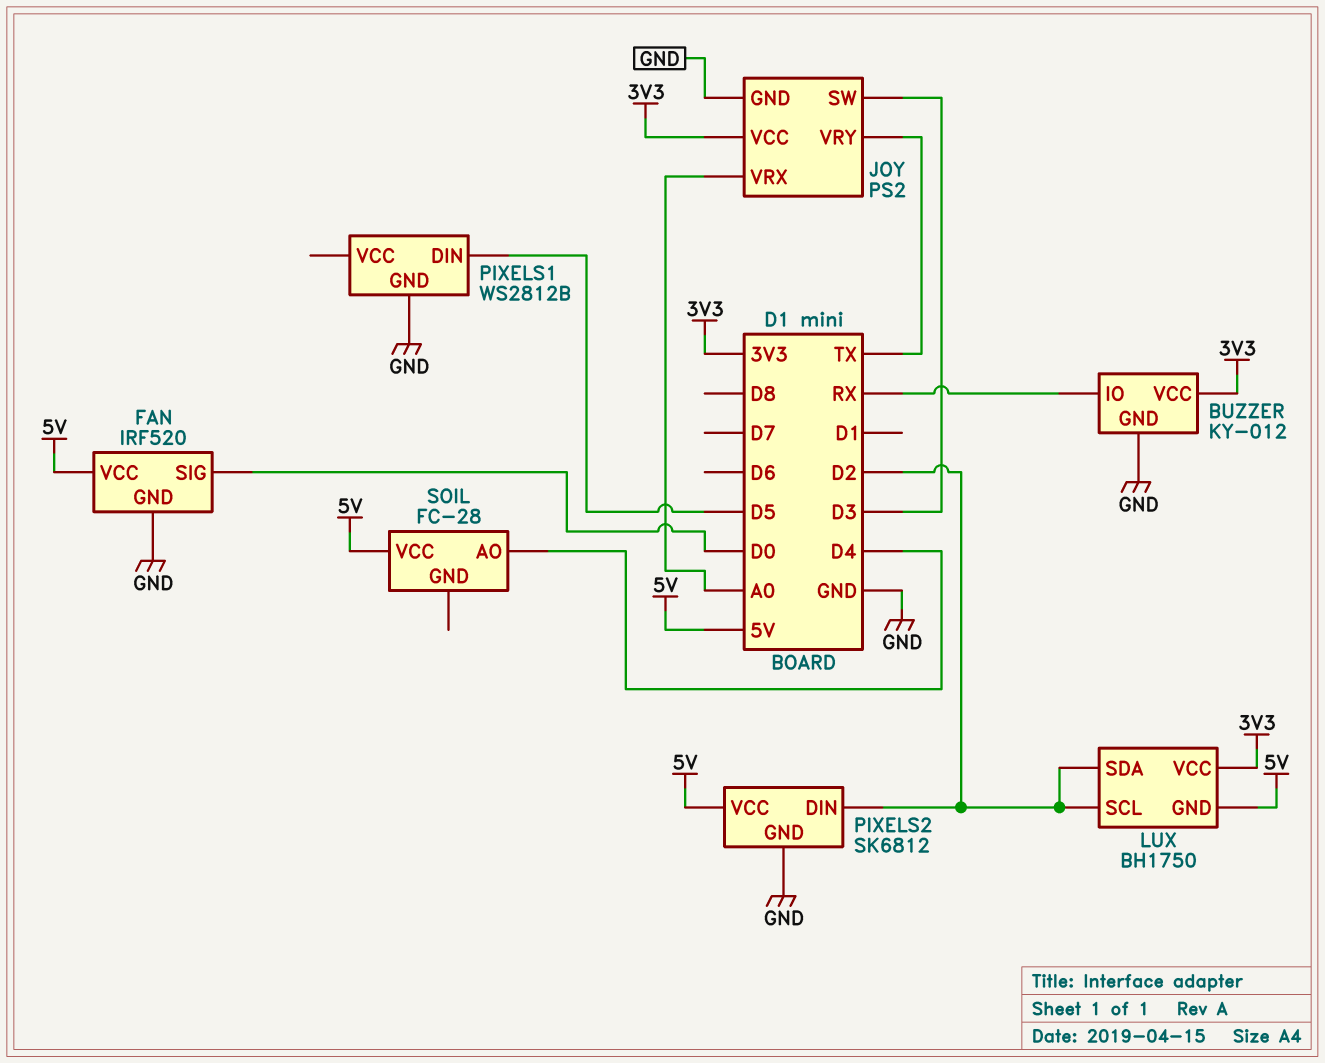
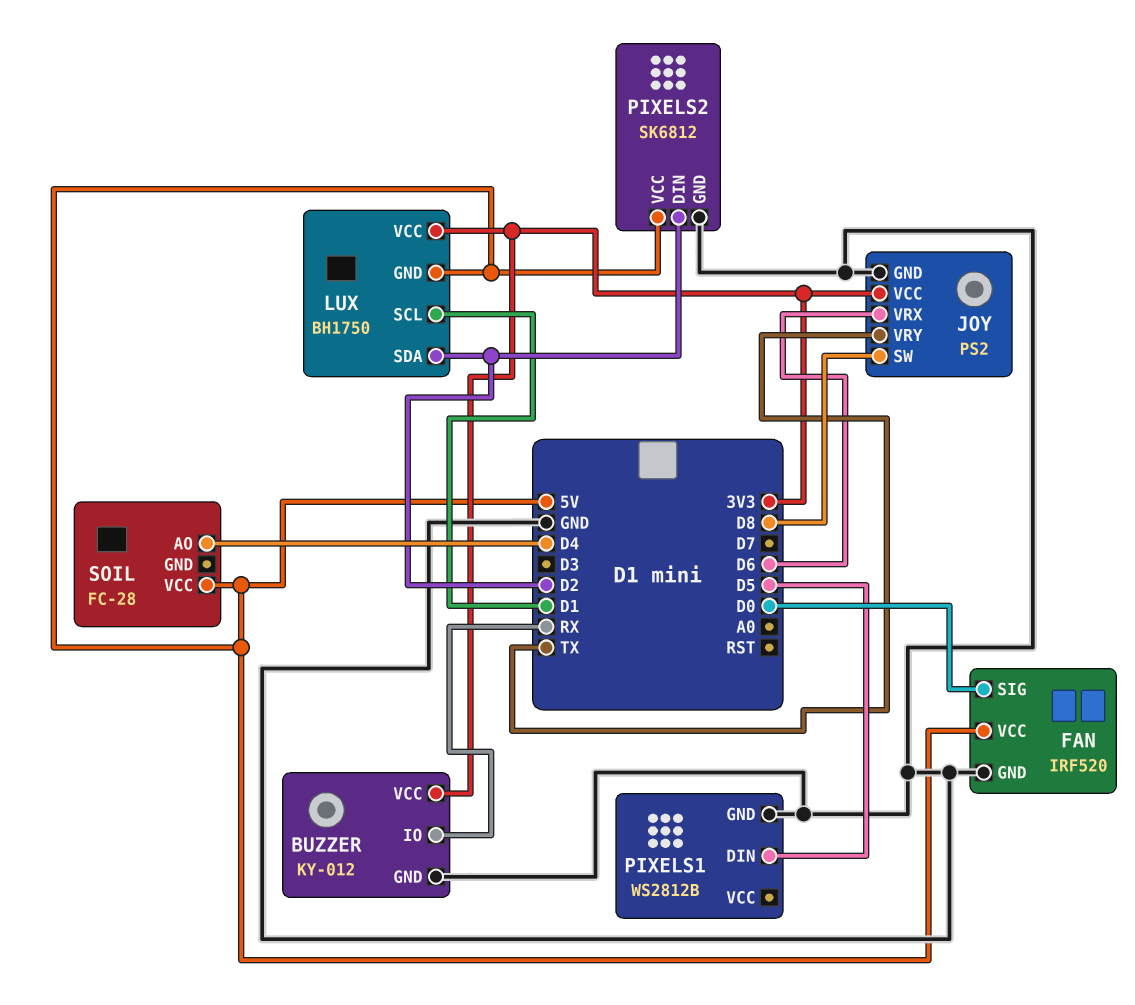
JOY pin SW: D3 -> D8
JOY pin VRX: A0 -> D6
LUX pin SCL: D2 -> D1

